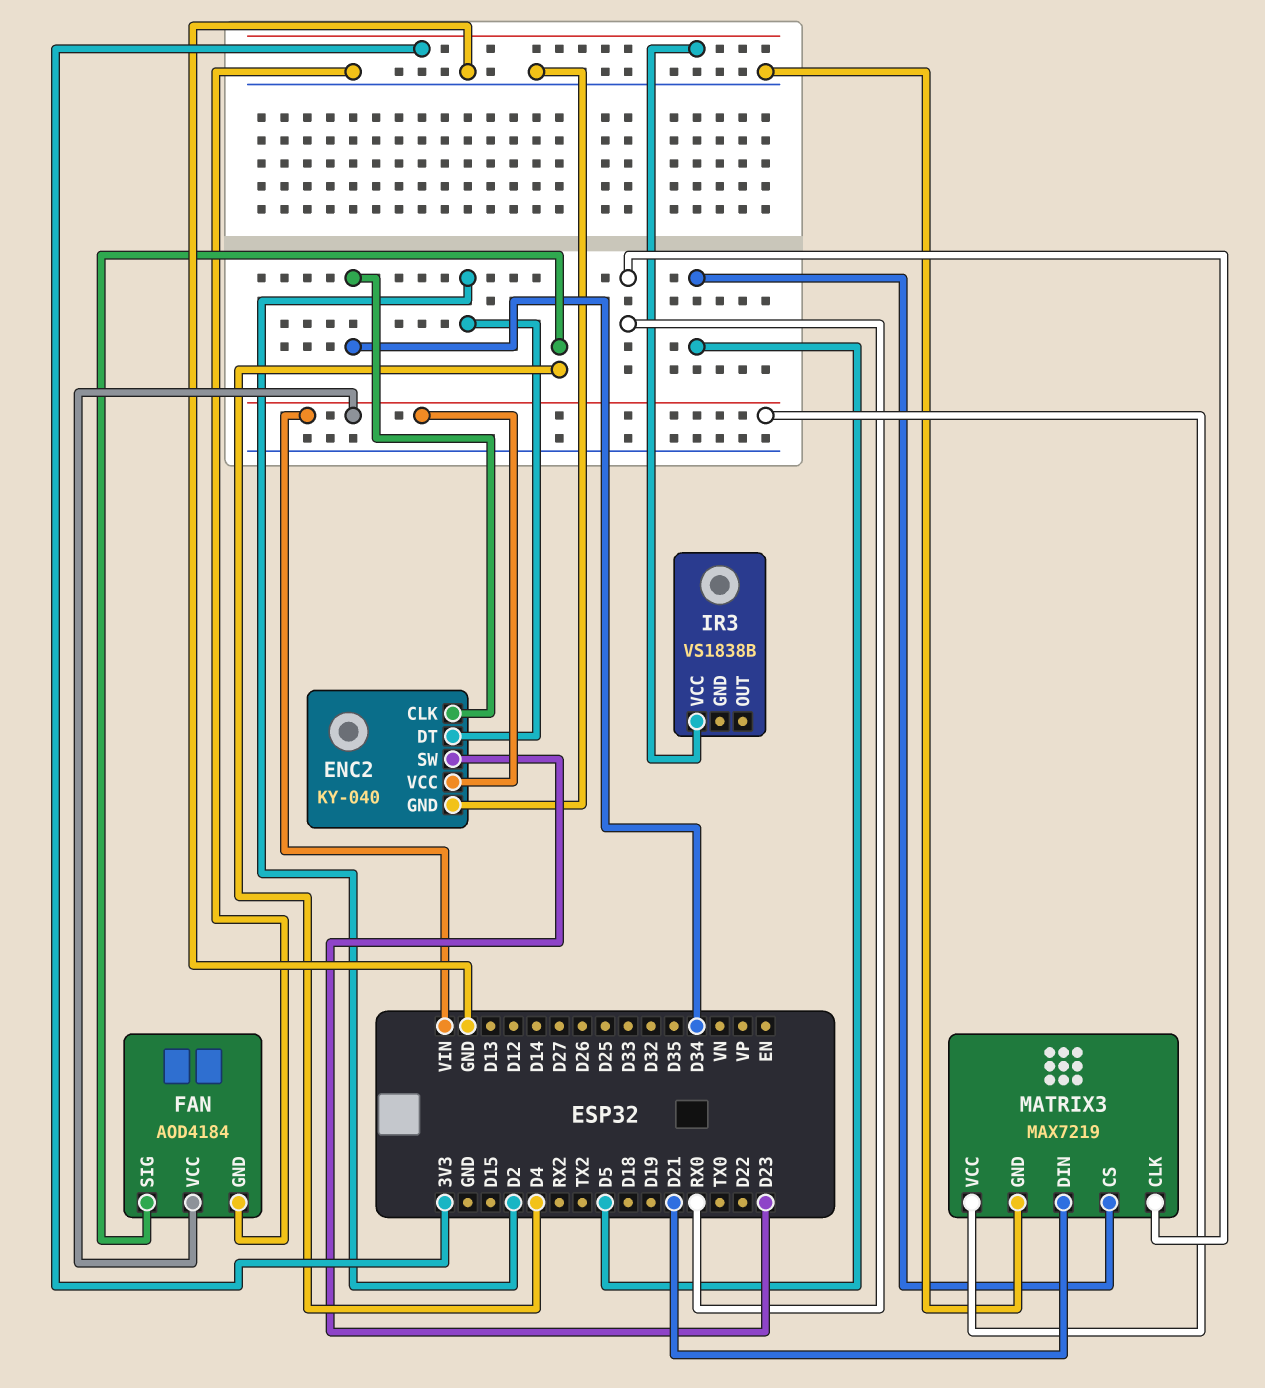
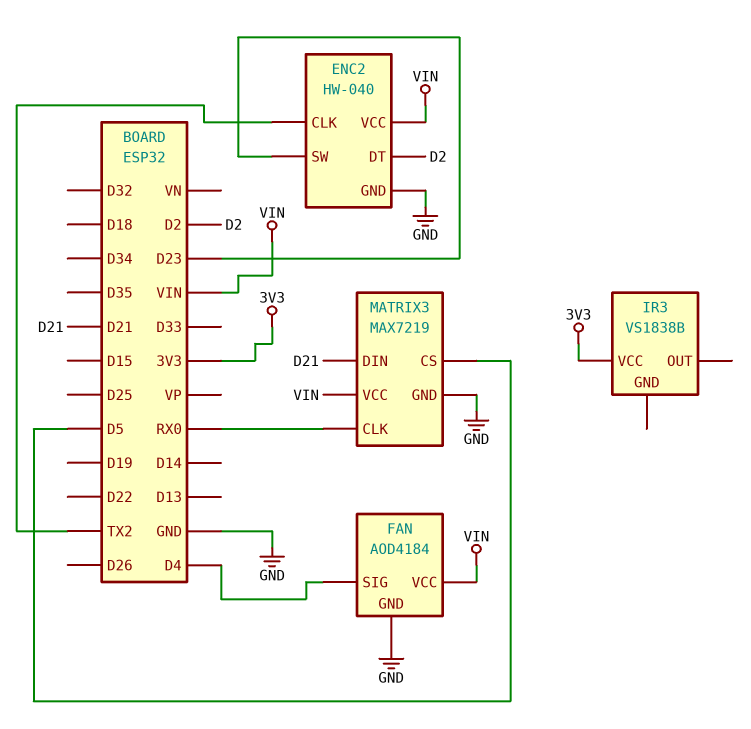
ENC2: KY-040 -> HW-040
ENC2 pin CLK: D34 -> TX2

